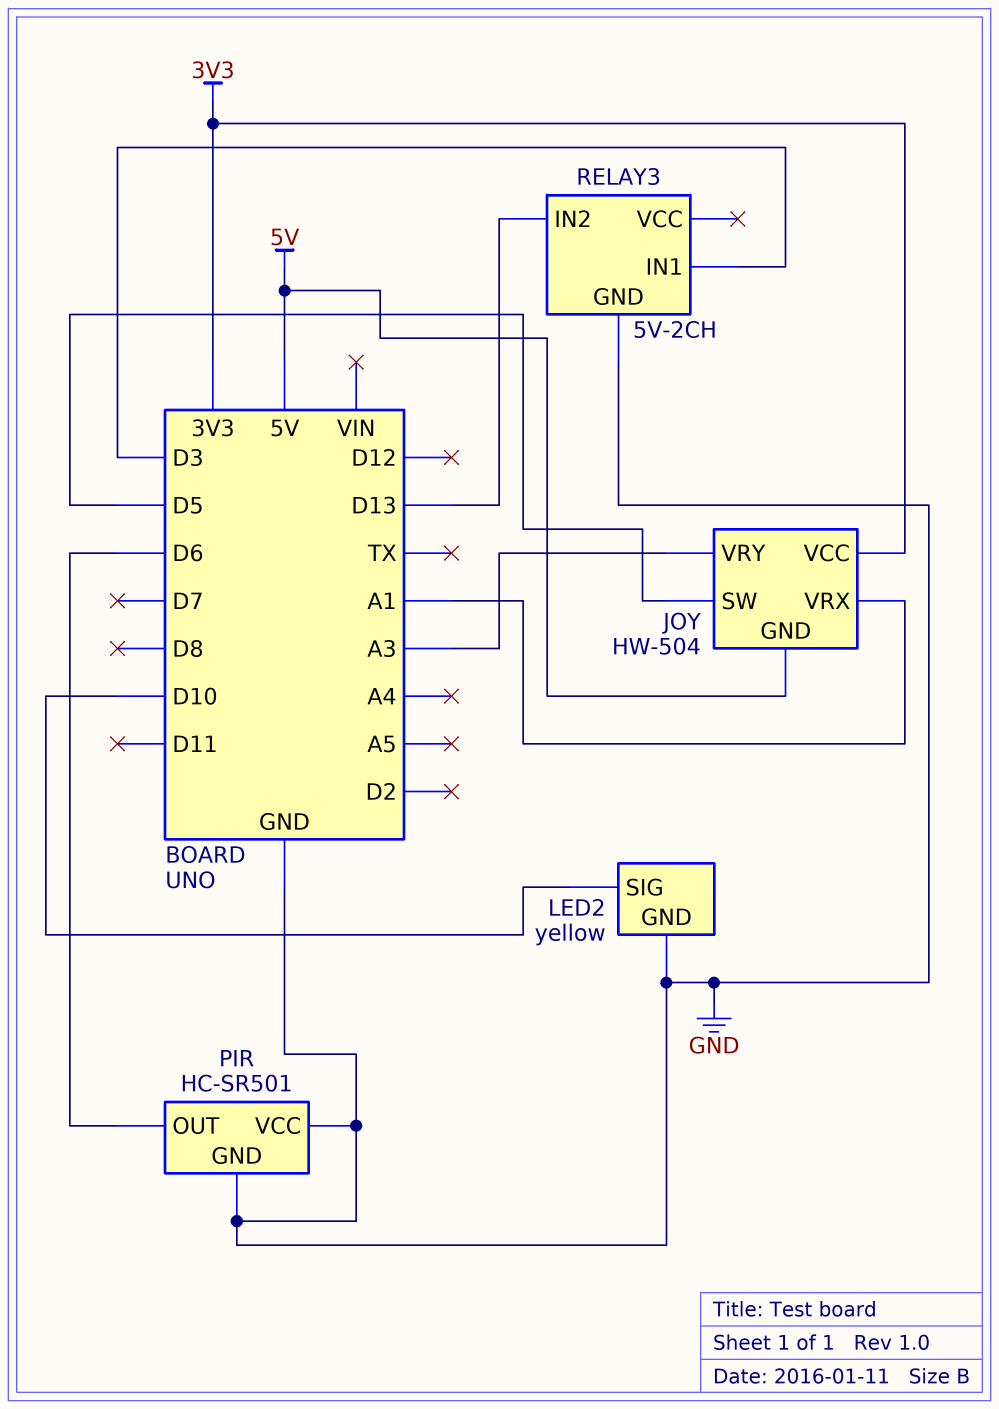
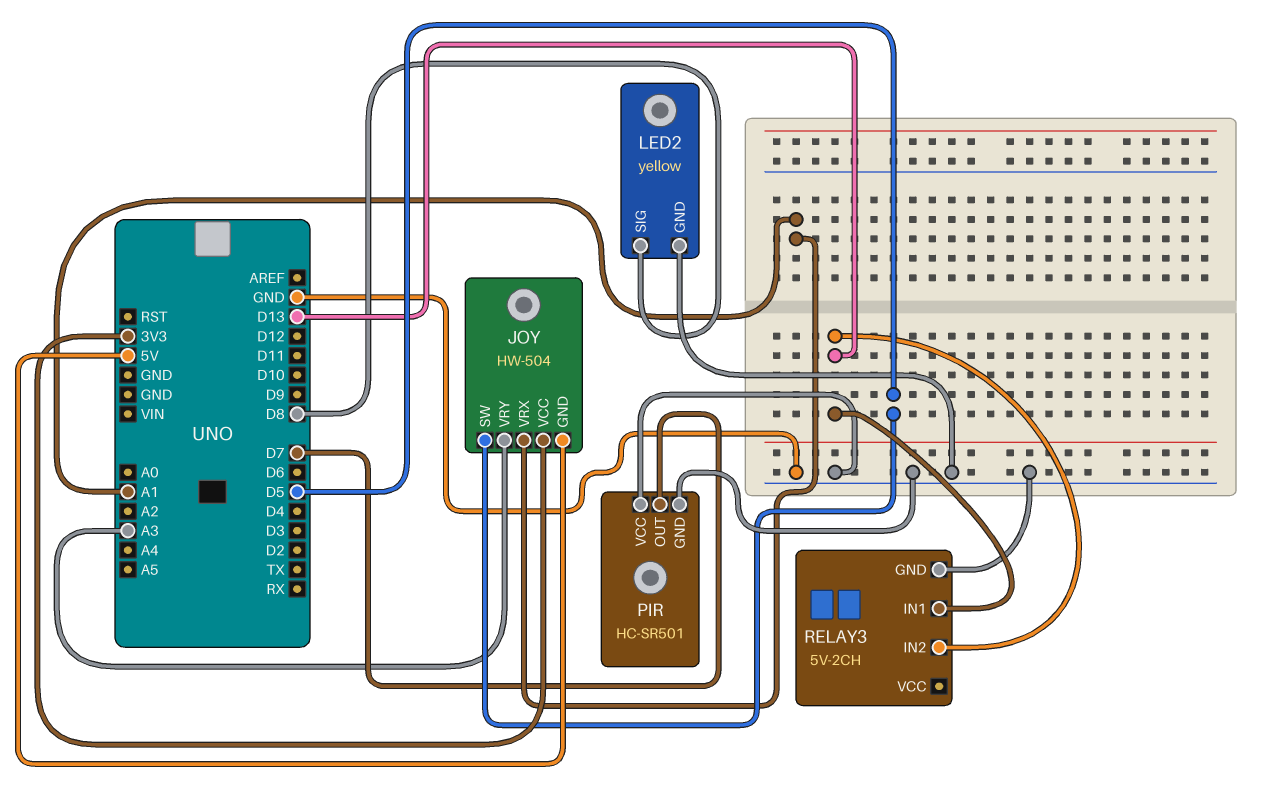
LED2 pin SIG: D10 -> D8
PIR pin OUT: D6 -> D7
RELAY3 pin IN1: D3 -> D13

